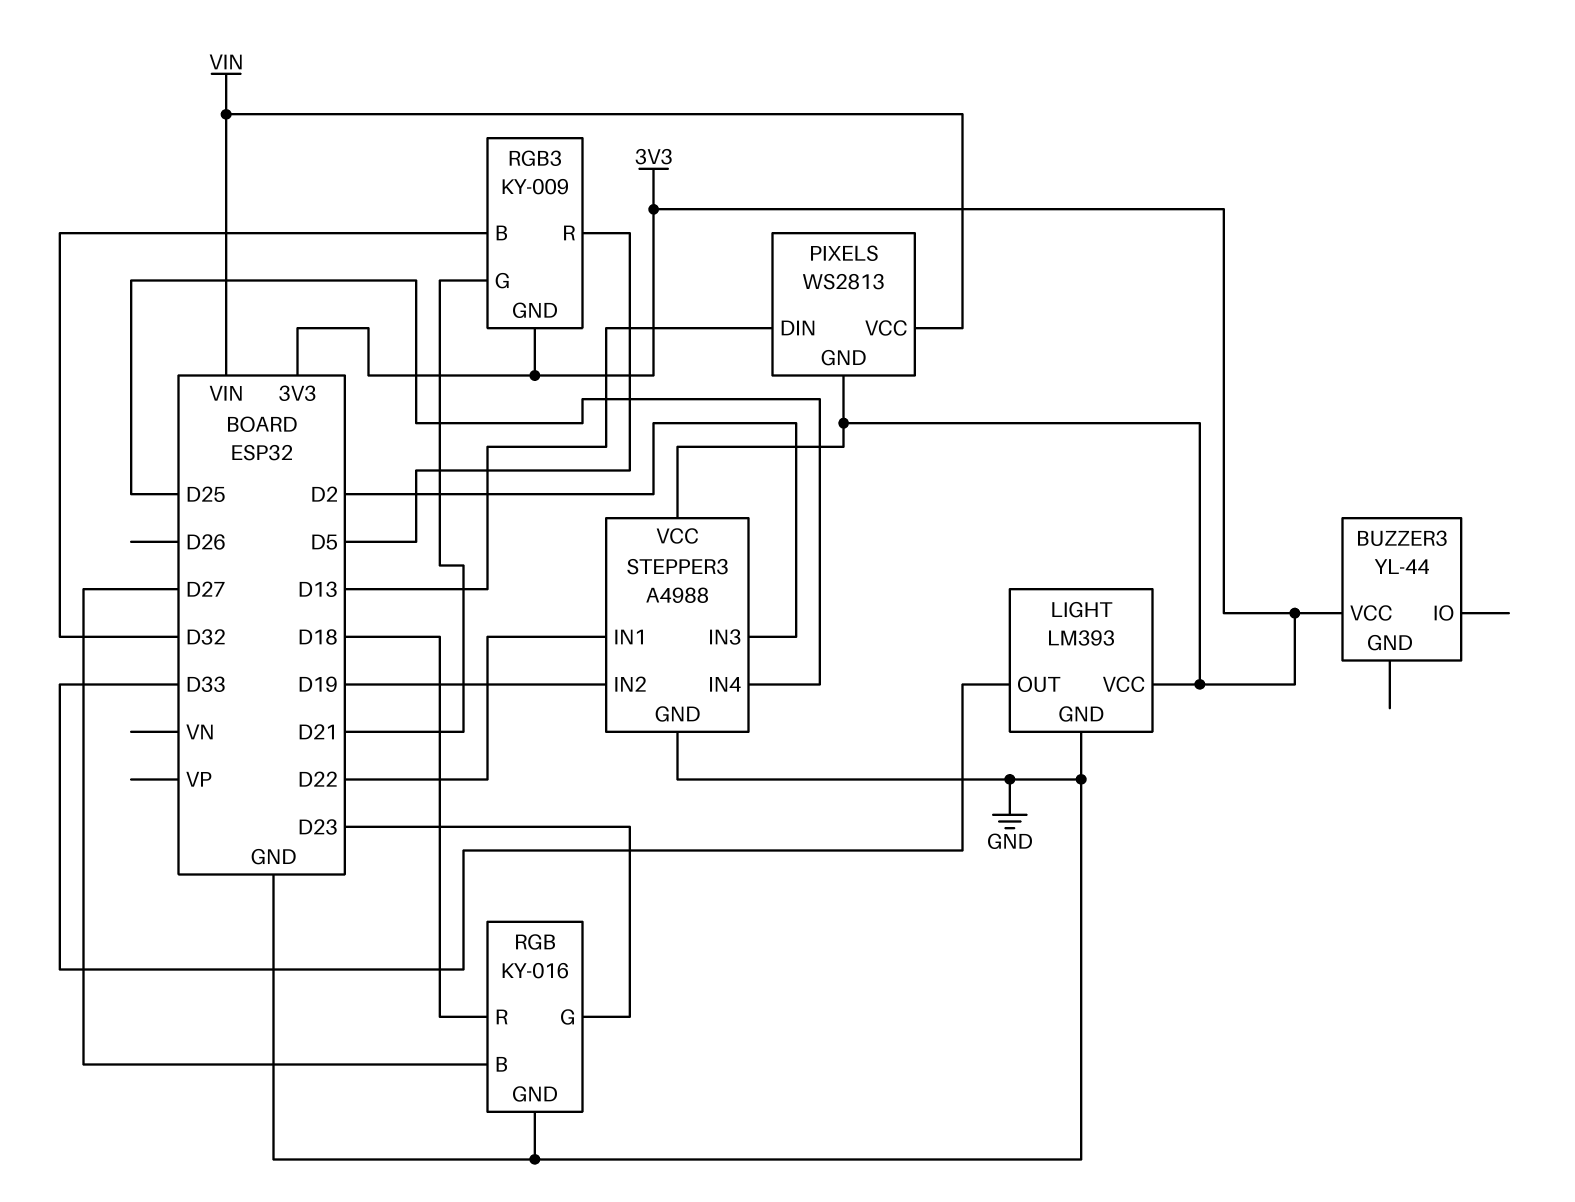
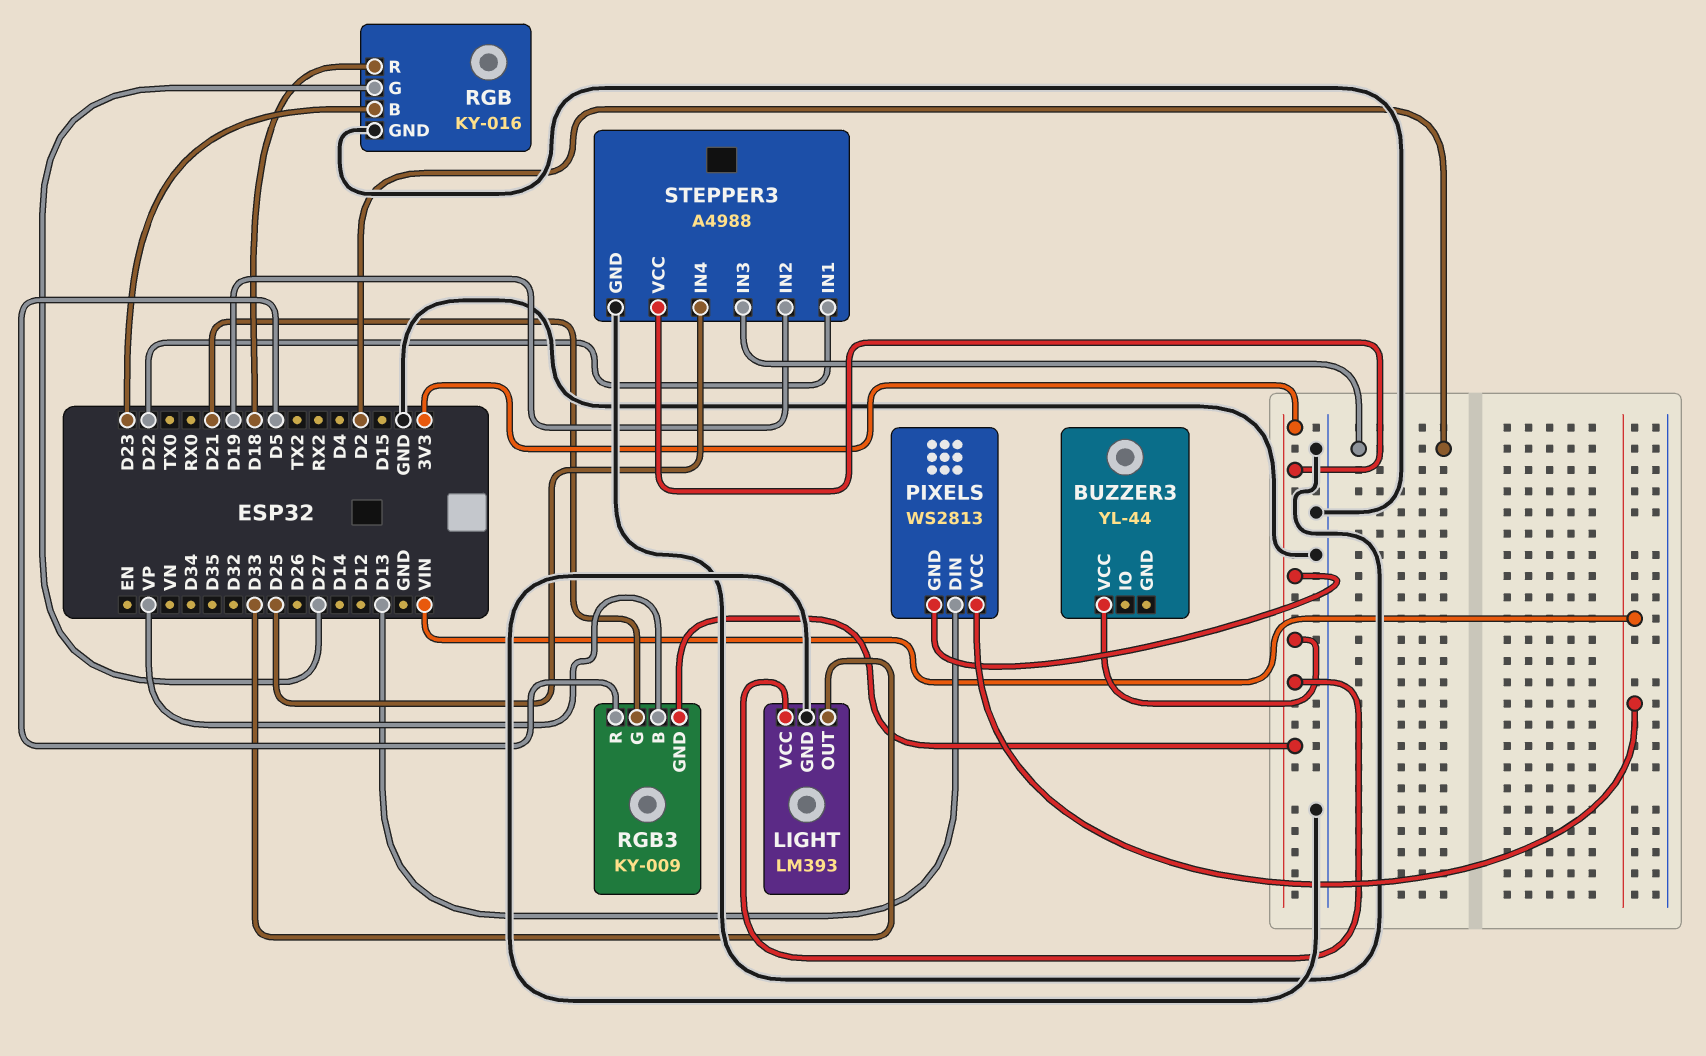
RGB pin B: D27 -> D23
RGB pin G: D23 -> D27
RGB3 pin B: D32 -> VP

